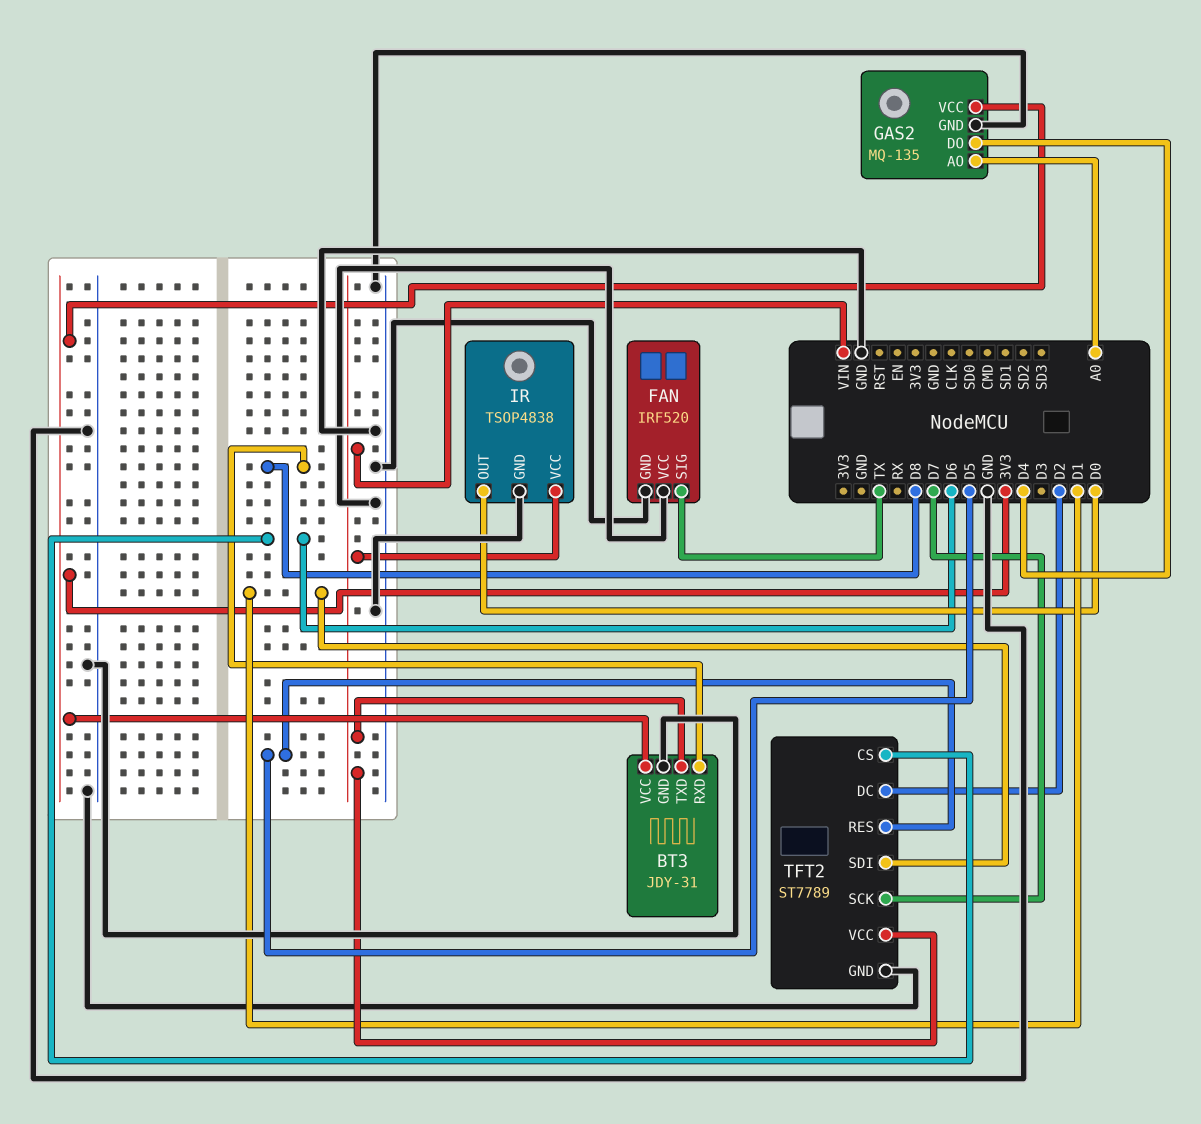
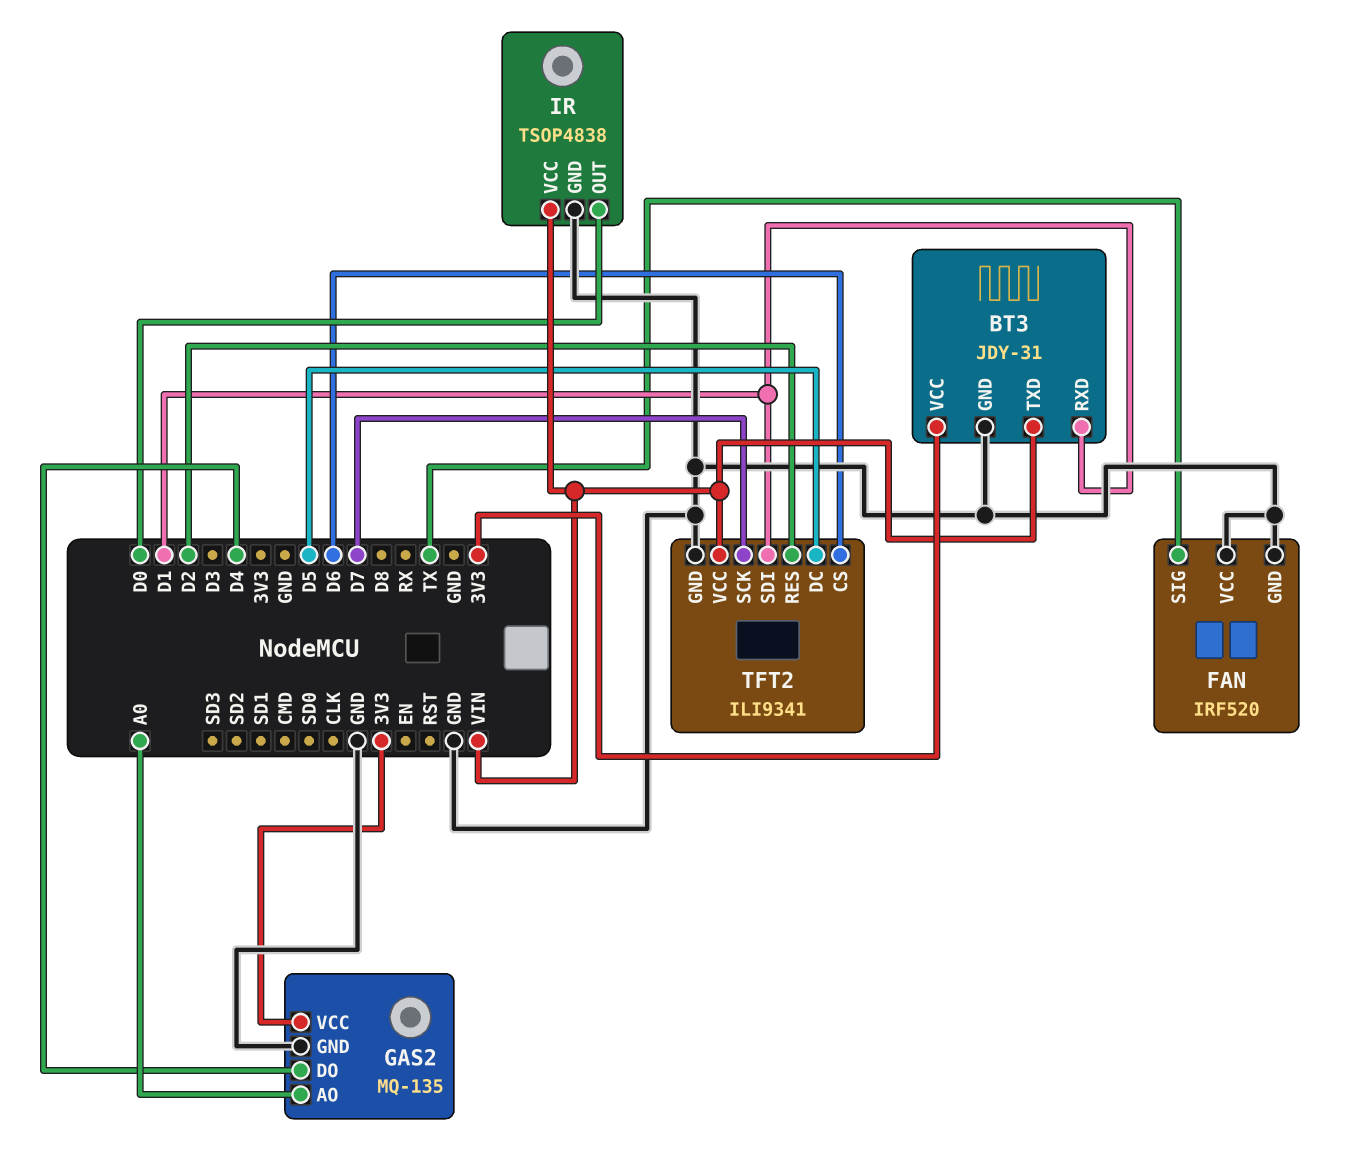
BT3 pin RXD: D8 -> D1
TFT2: ST7789 -> ILI9341
TFT2 pin DC: D2 -> D5
TFT2 pin RES: D5 -> D2

